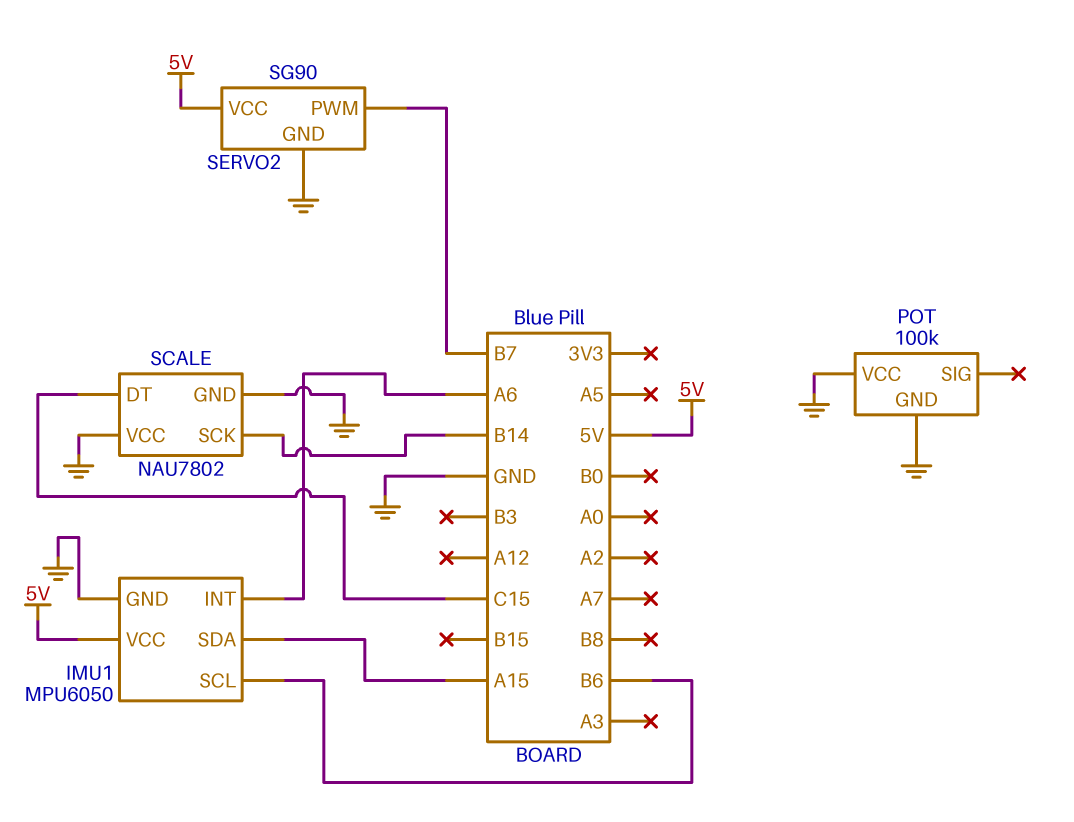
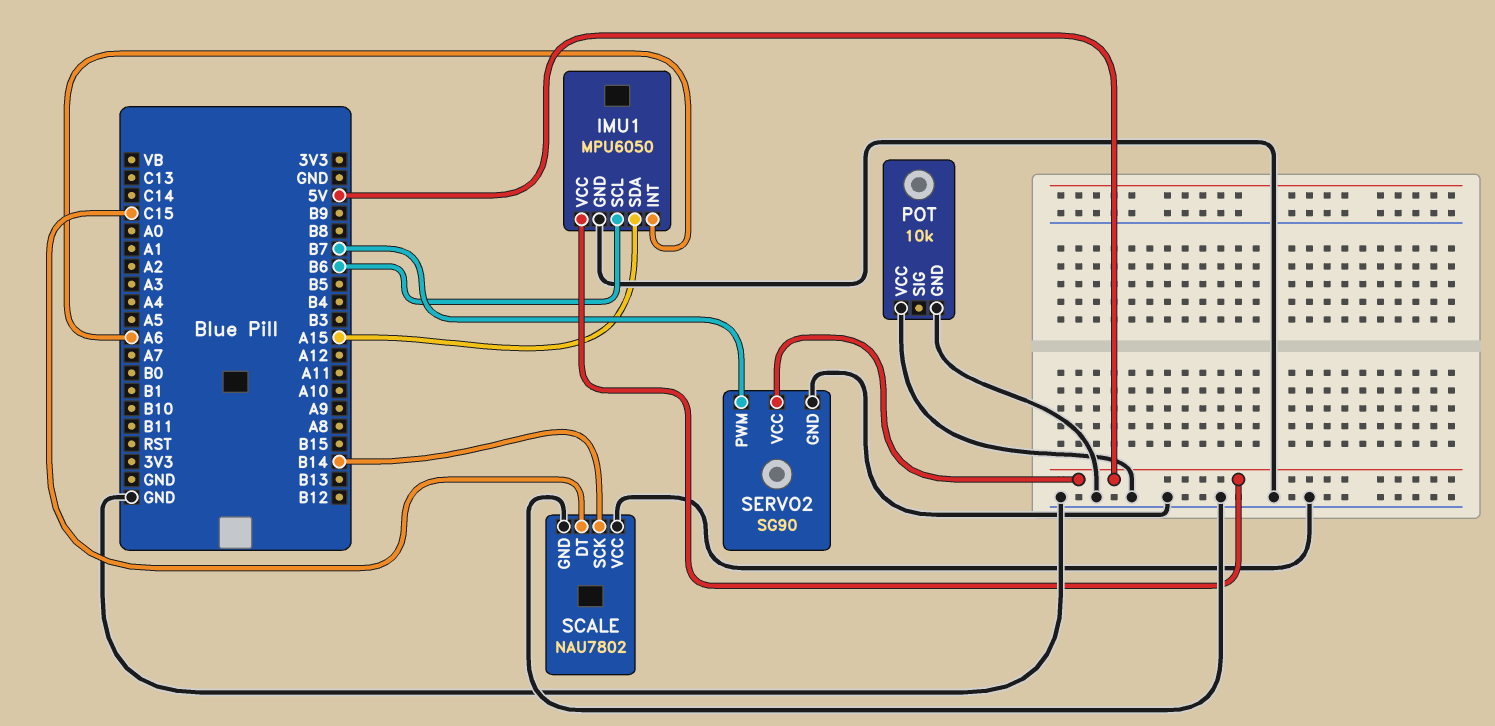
POT: 100k -> 10k

